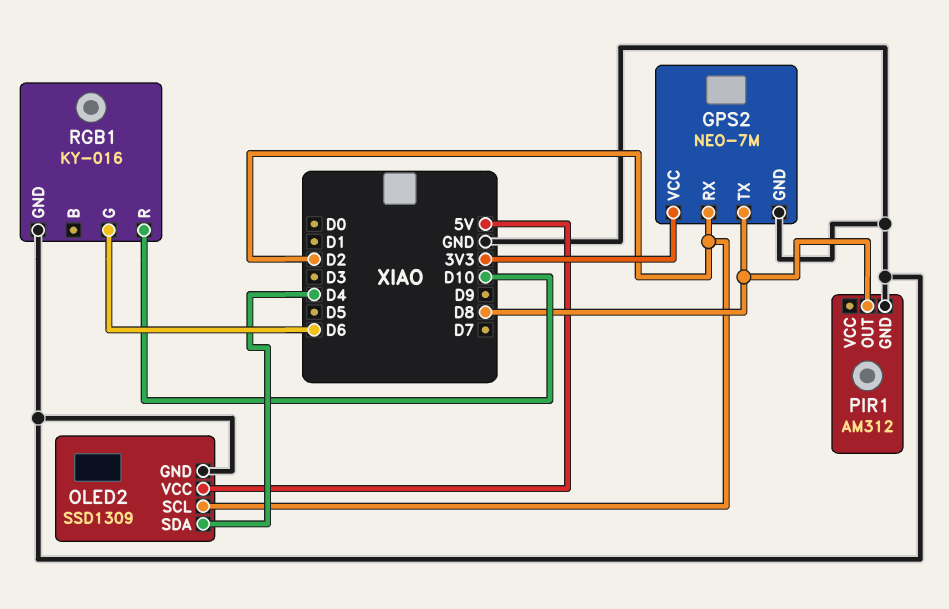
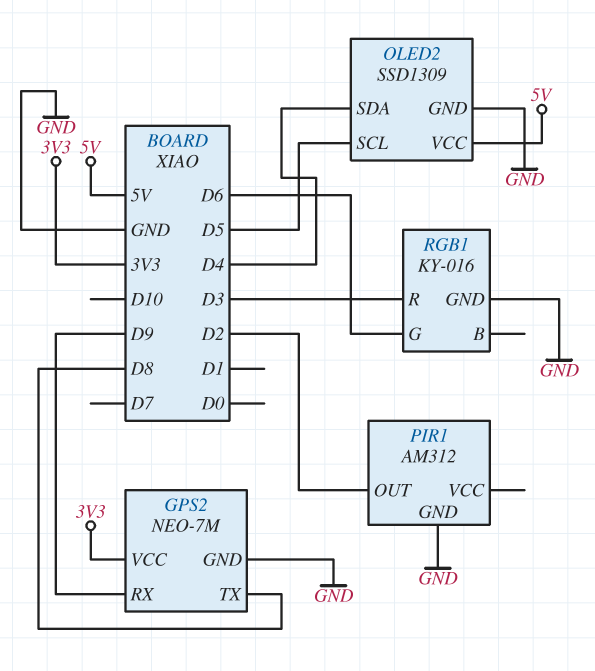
GPS2 pin RX: D2 -> D9
OLED2 pin SCL: D2 -> D5
PIR1 pin OUT: D8 -> D2
RGB1 pin R: D10 -> D3

